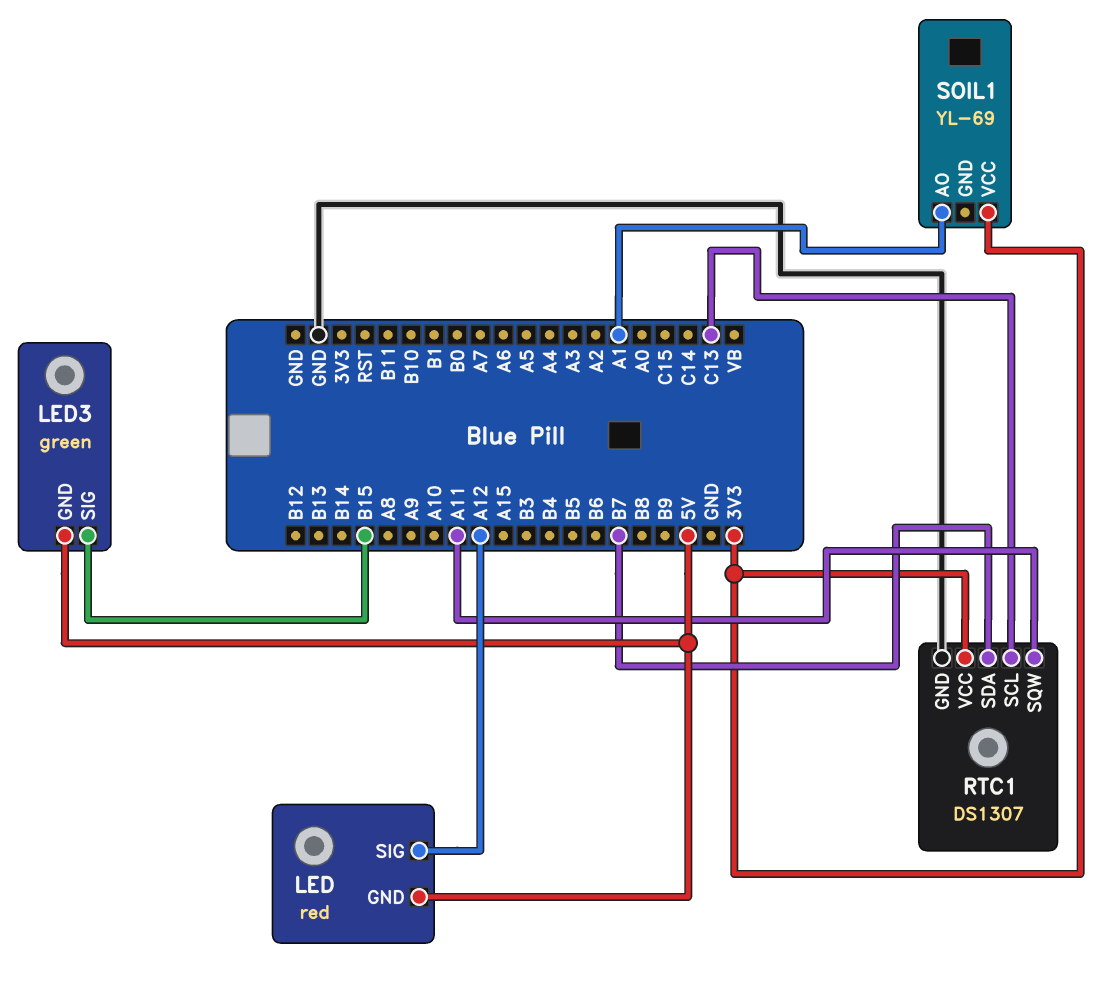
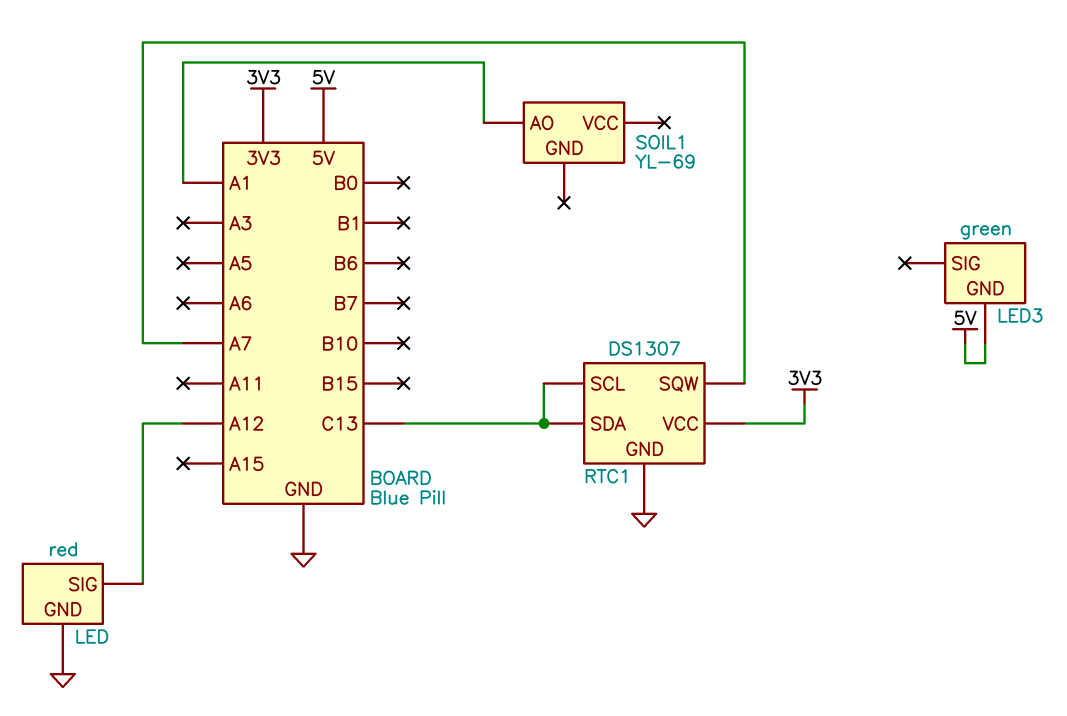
LED pin GND: 5V -> GND
LED3 pin SIG: B15 -> none
RTC1 pin SDA: B7 -> C13
RTC1 pin SQW: A11 -> A7
SOIL1 pin VCC: 3V3 -> none

